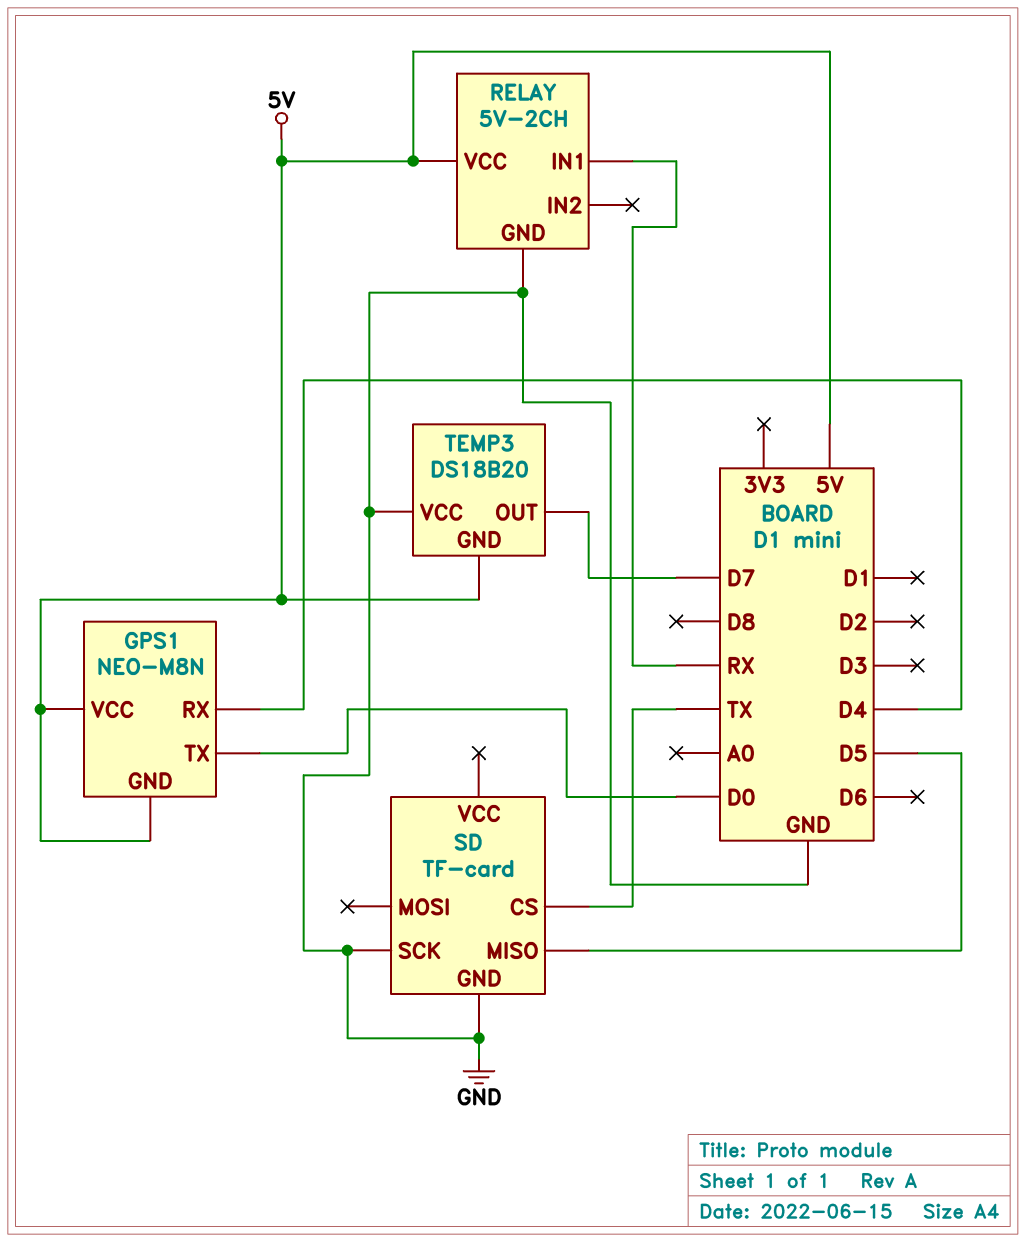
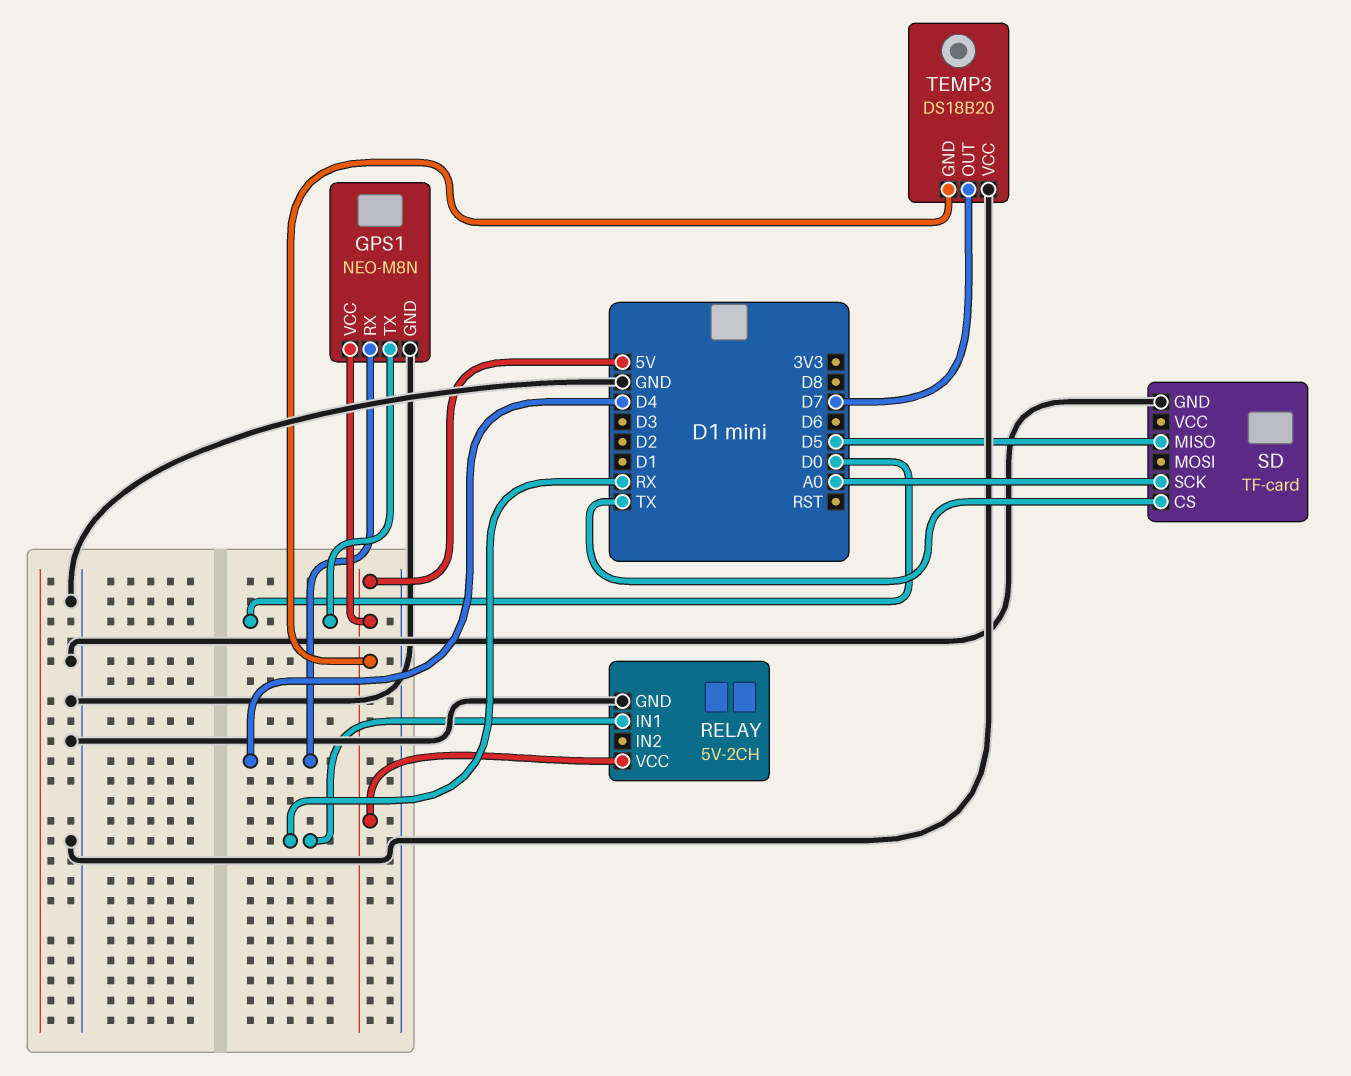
GPS1 pin GND: 5V -> GND
SD pin SCK: GND -> A0

